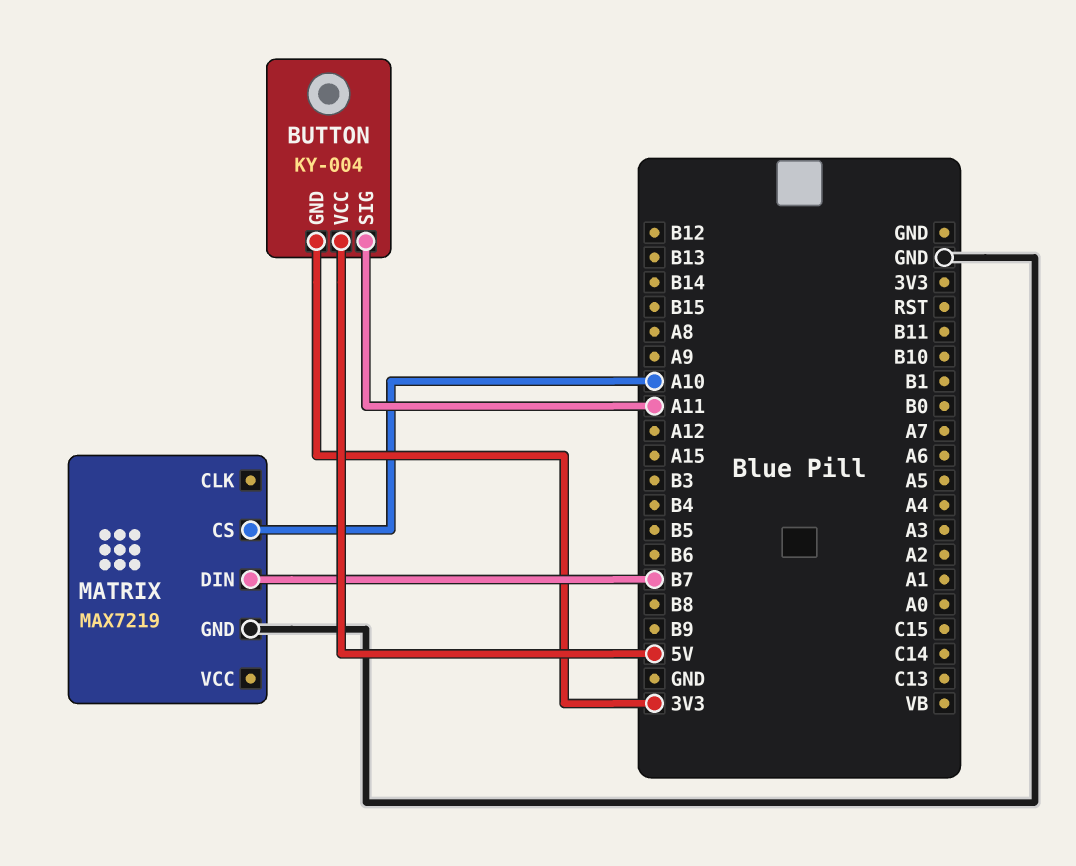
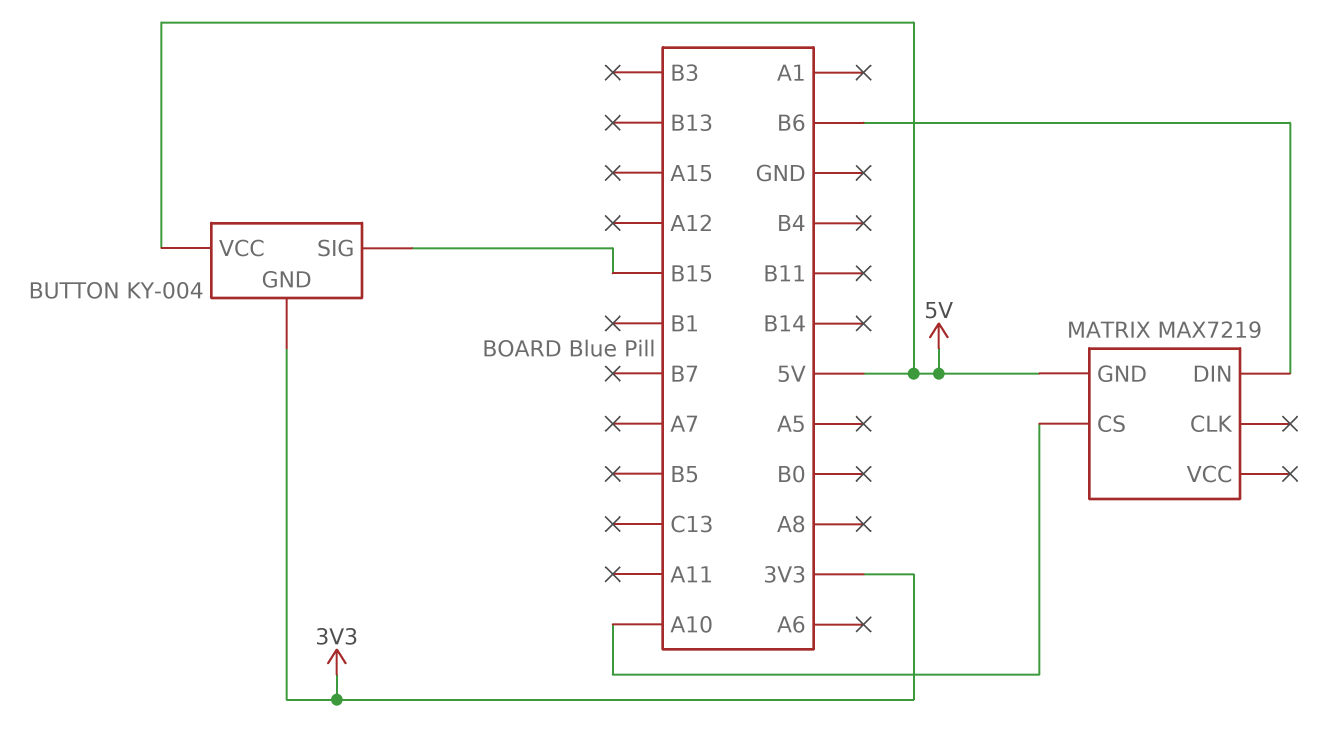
BUTTON pin SIG: A11 -> B15
MATRIX pin DIN: B7 -> B6
MATRIX pin GND: GND -> 5V

